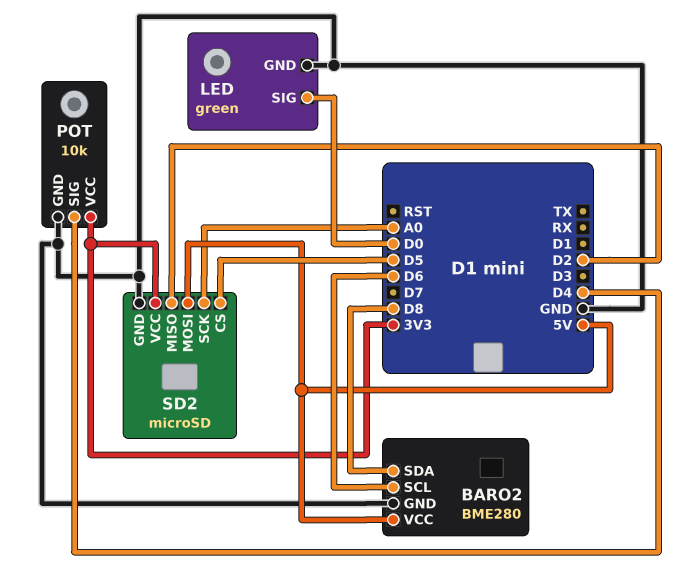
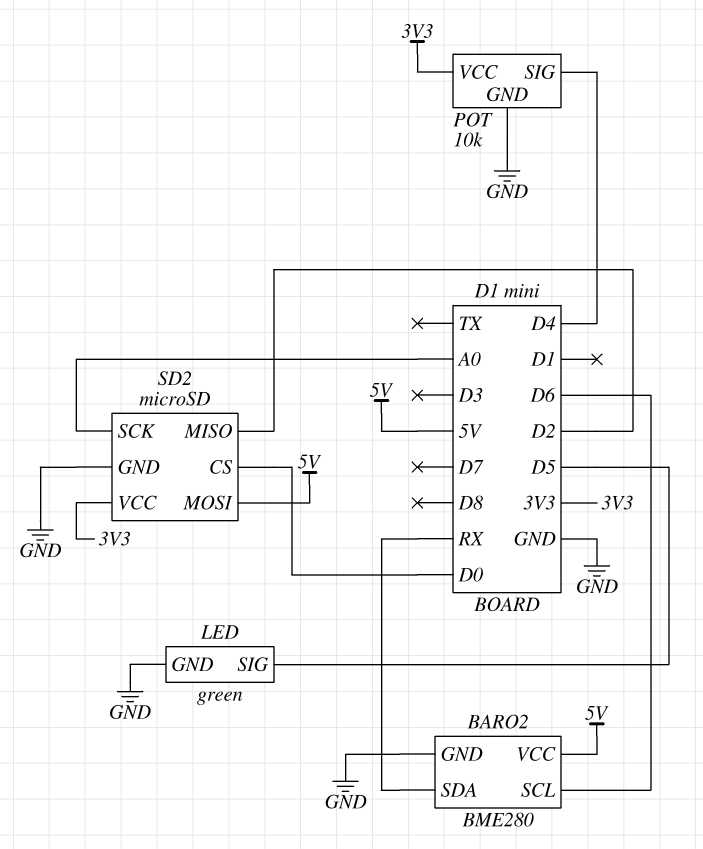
BARO2 pin SDA: D8 -> RX
LED pin SIG: D0 -> D5
SD2 pin CS: D5 -> D0

